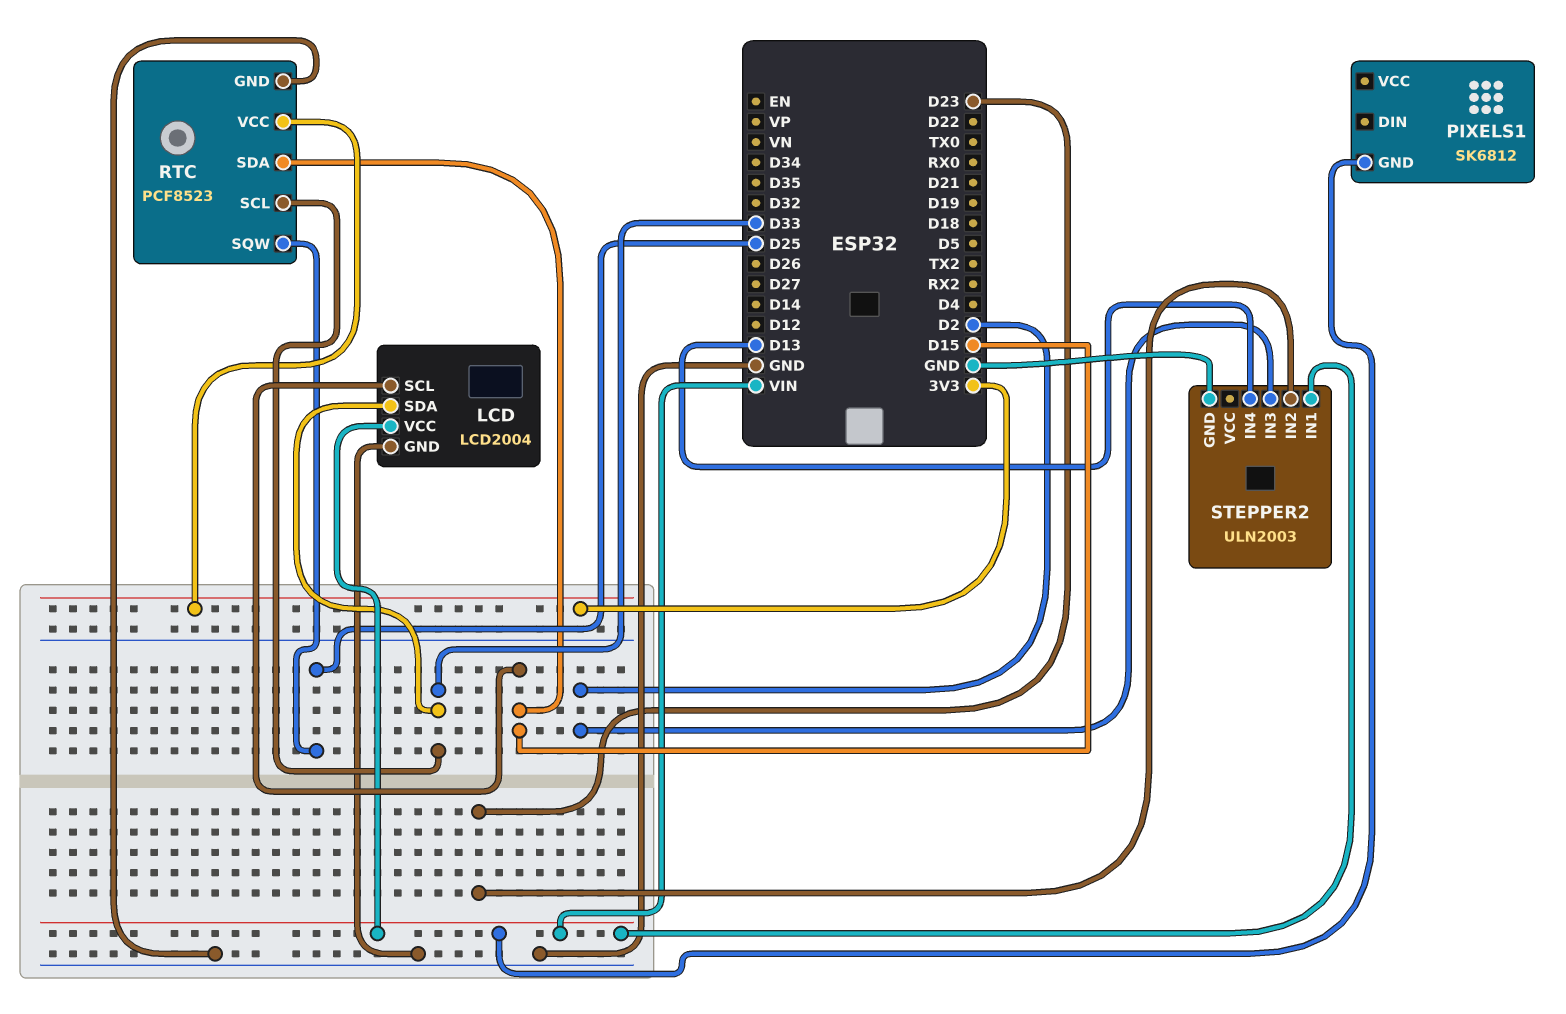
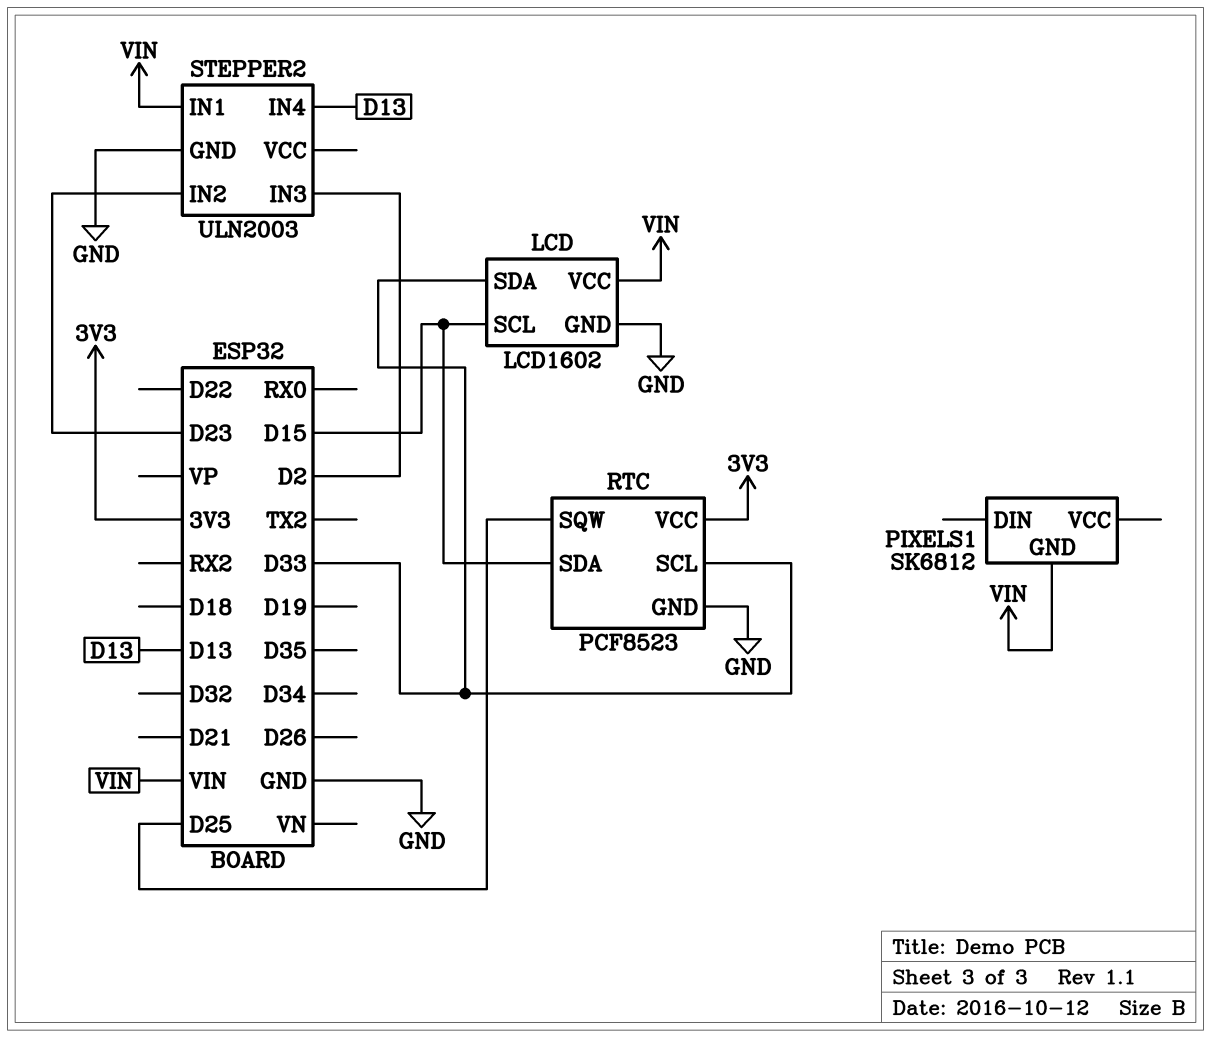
LCD: LCD2004 -> LCD1602

